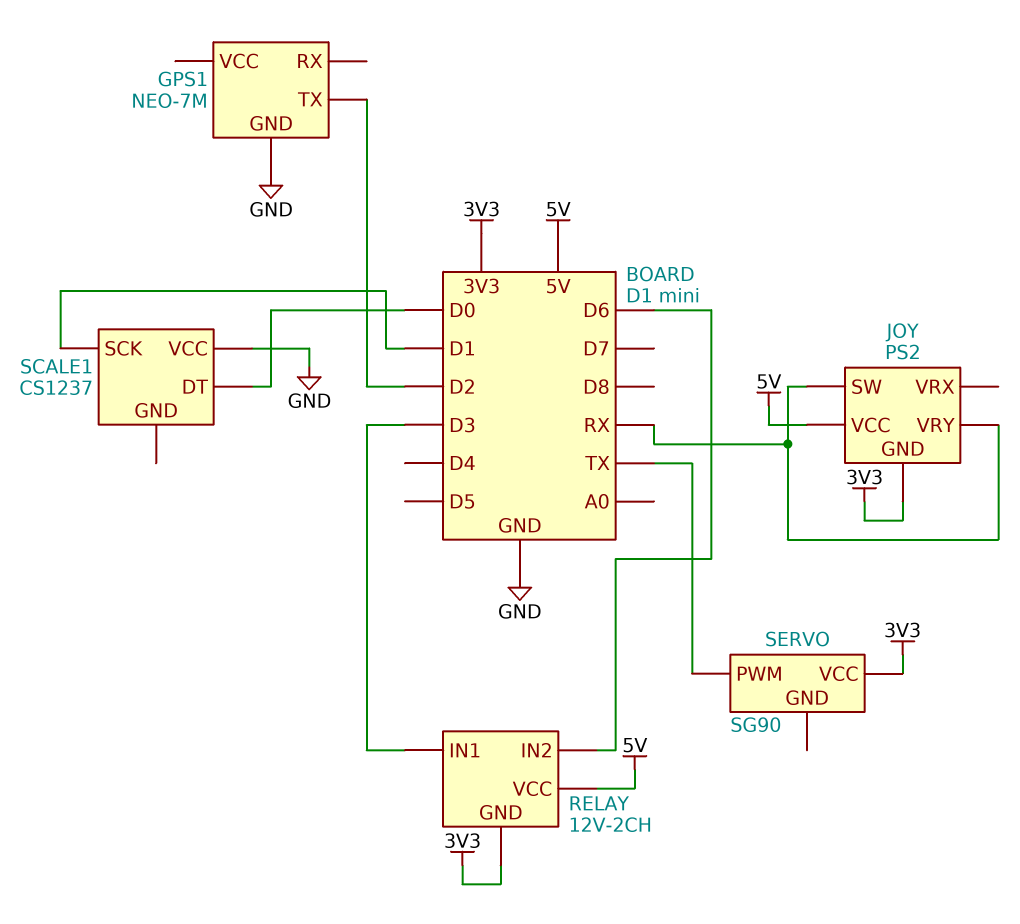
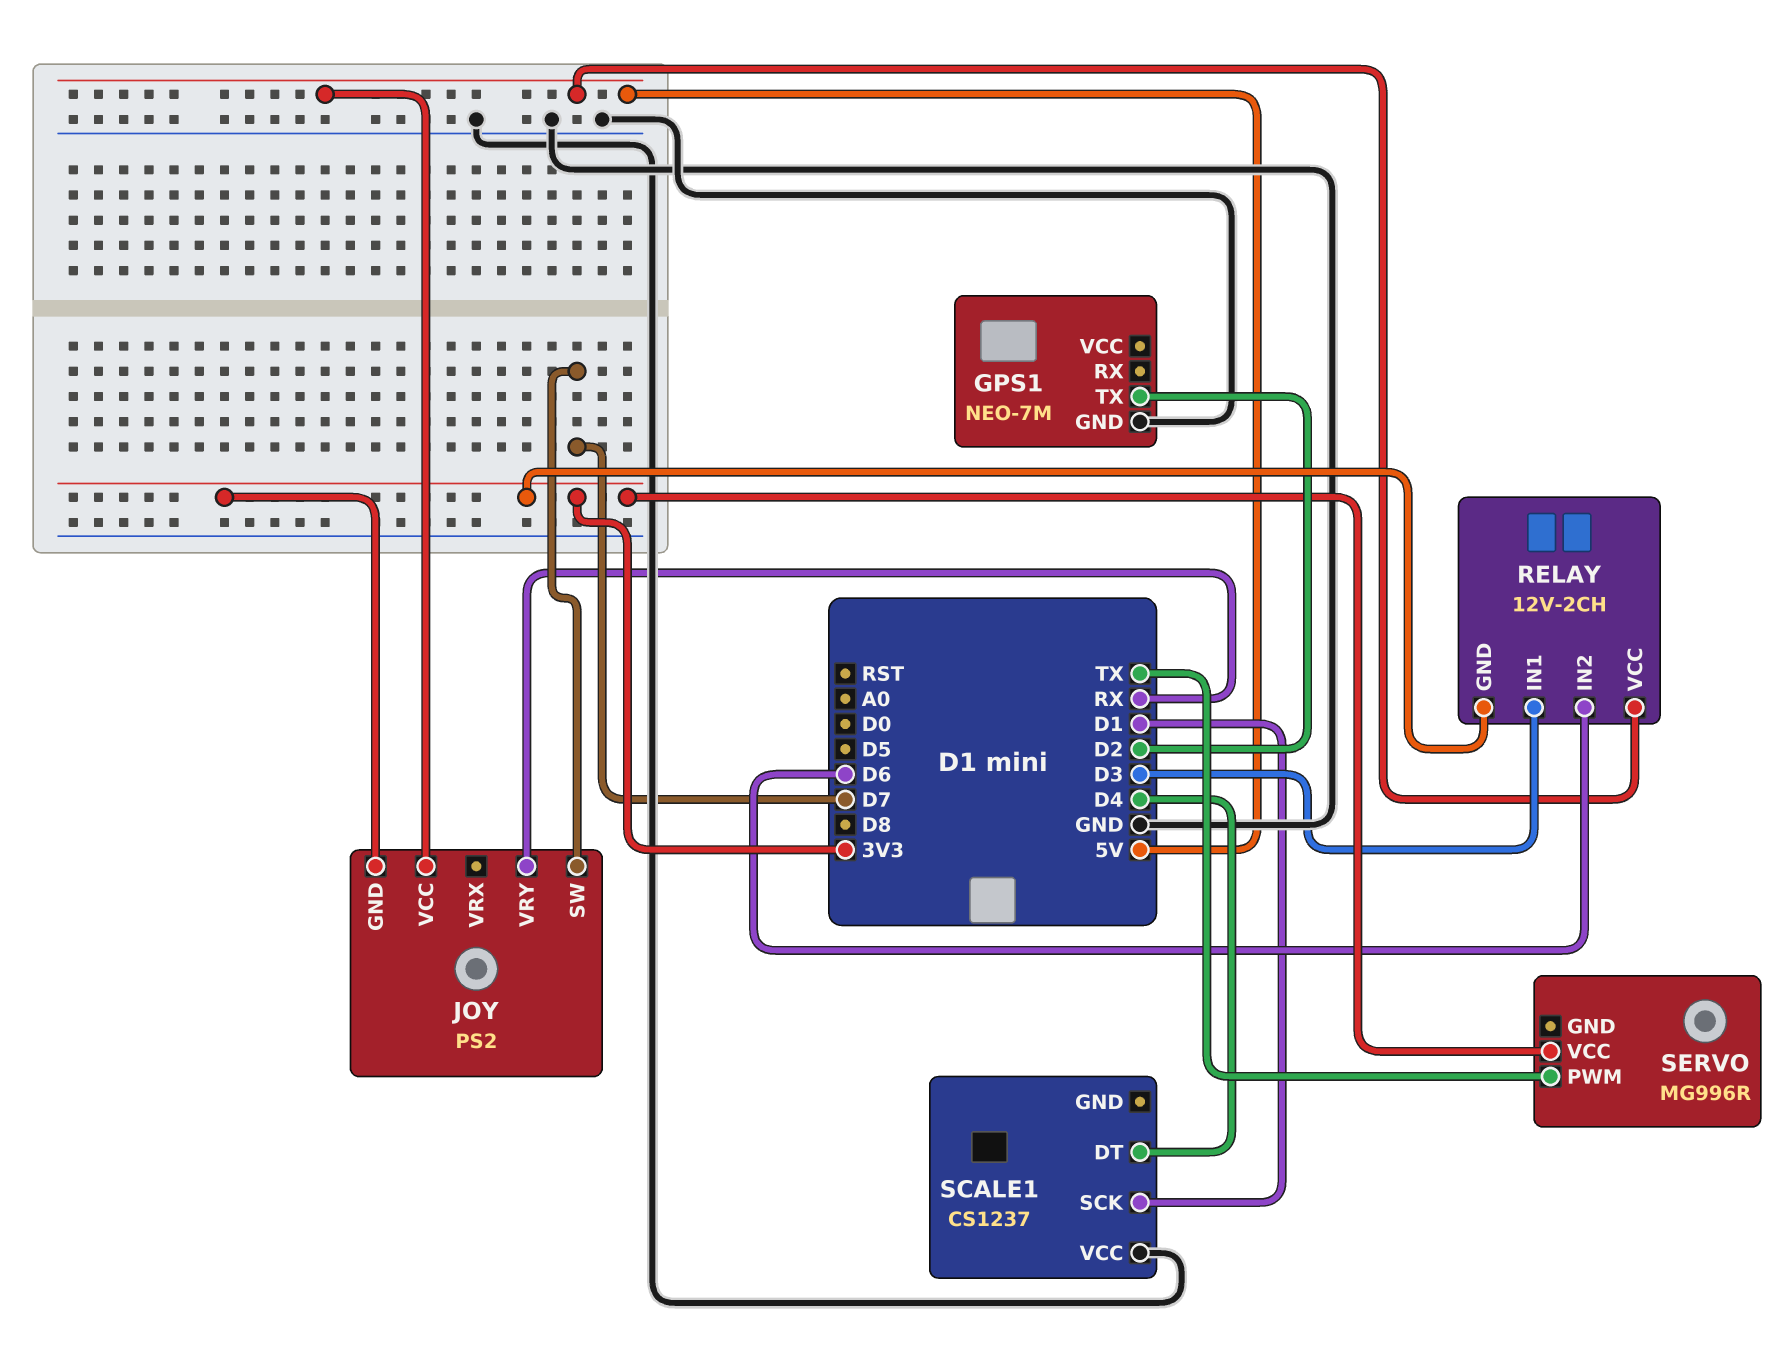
JOY pin SW: RX -> D7
SCALE1 pin DT: D0 -> D4
SERVO: SG90 -> MG996R

